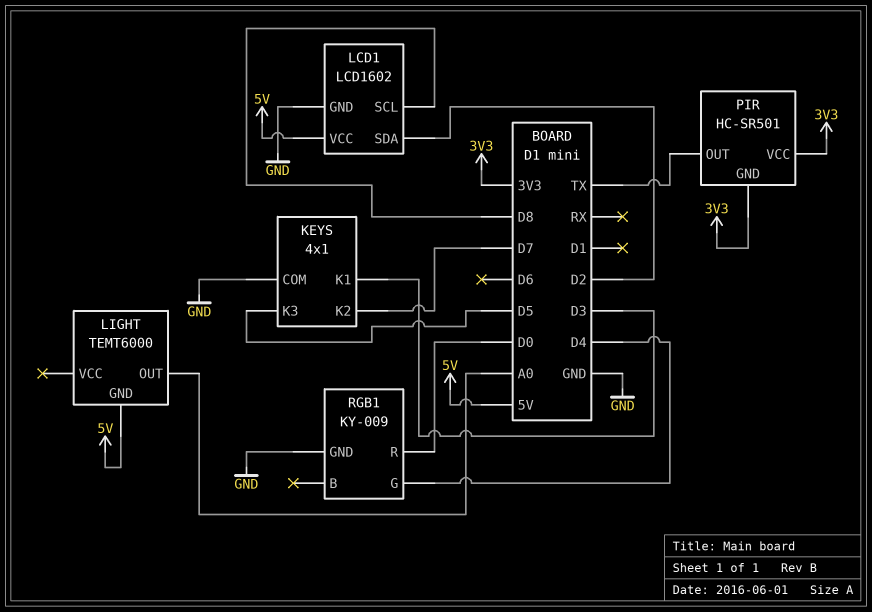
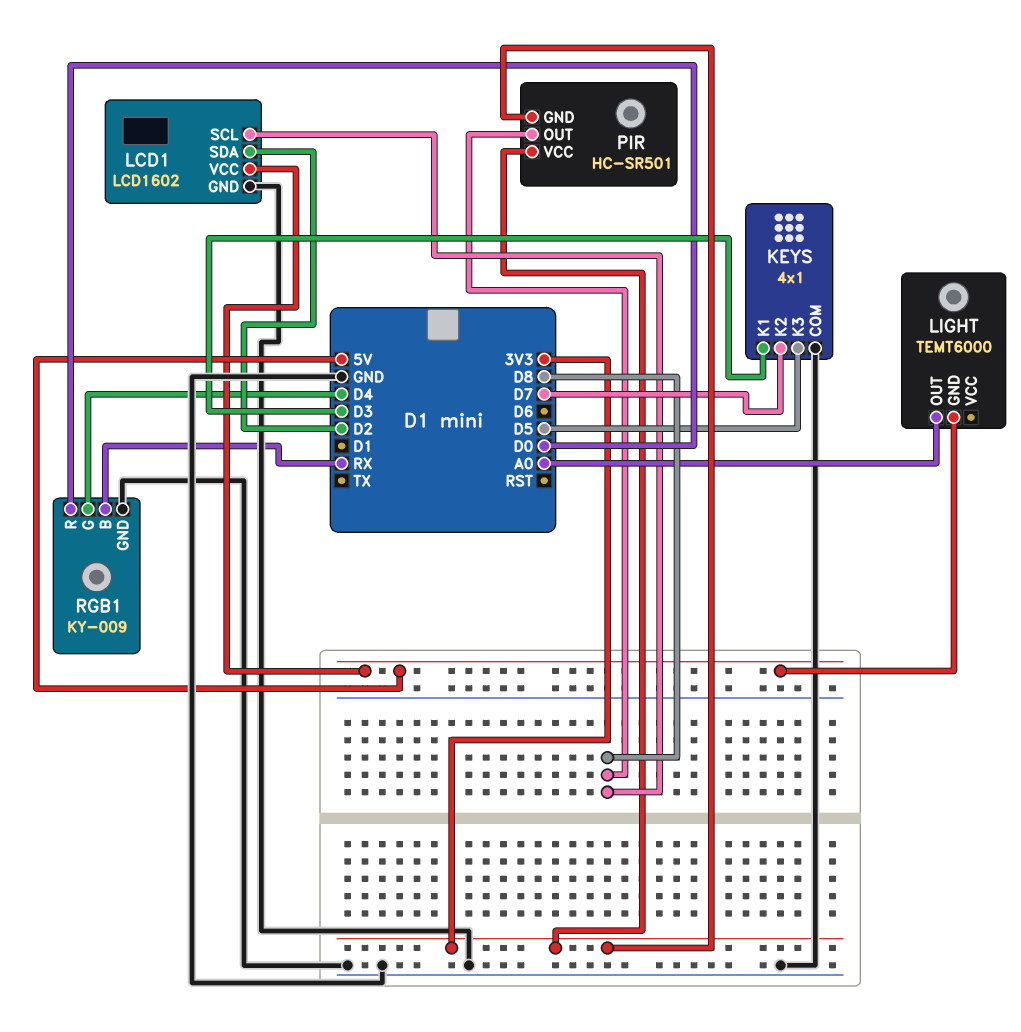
PIR pin OUT: TX -> D8
RGB1 pin B: none -> RX

